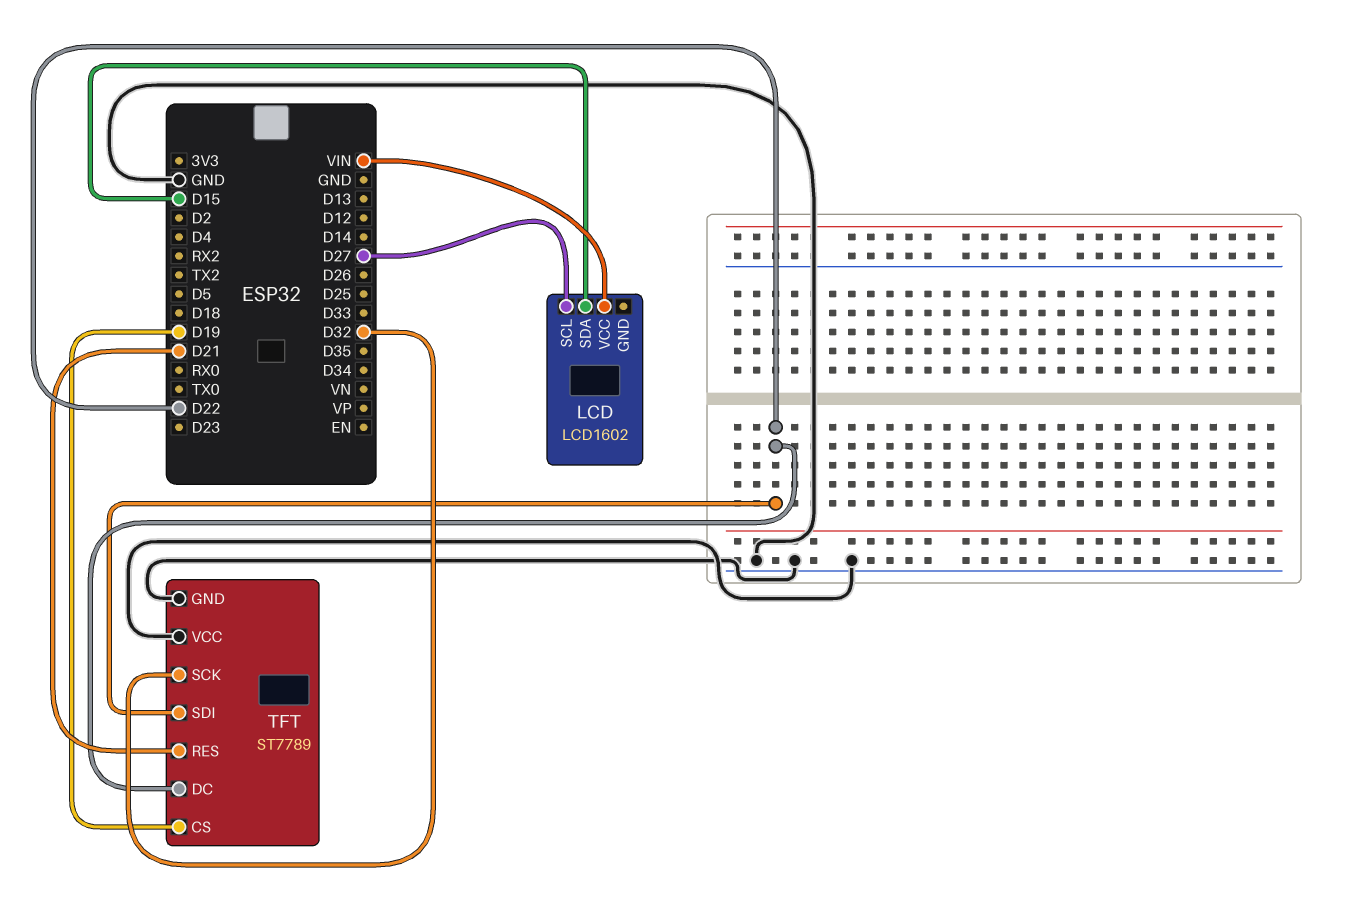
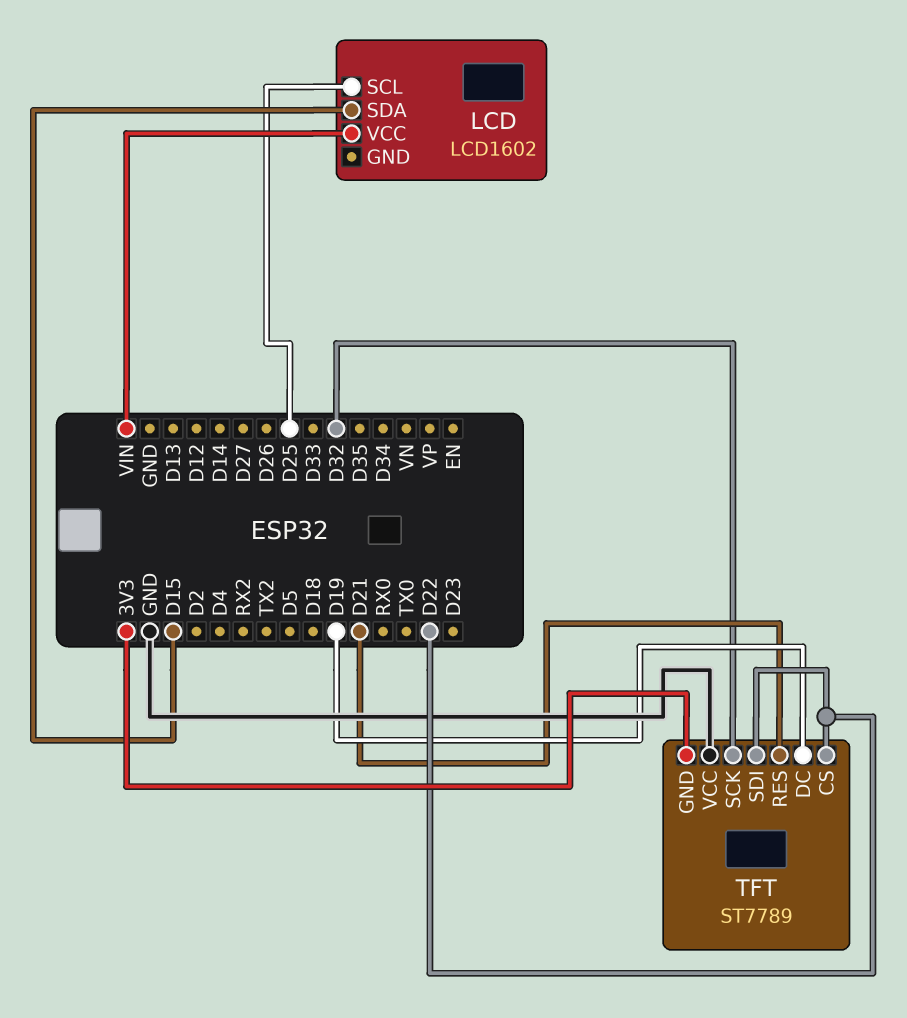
LCD pin SCL: D27 -> D25
TFT pin CS: D19 -> D22
TFT pin DC: D22 -> D19
TFT pin GND: GND -> 3V3

